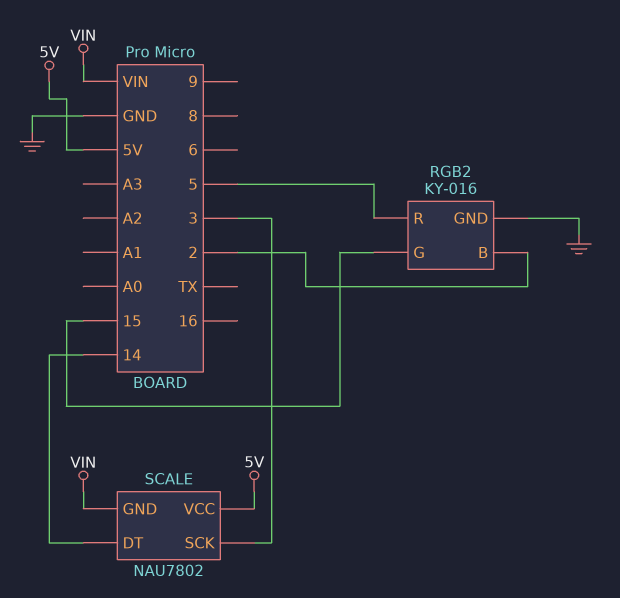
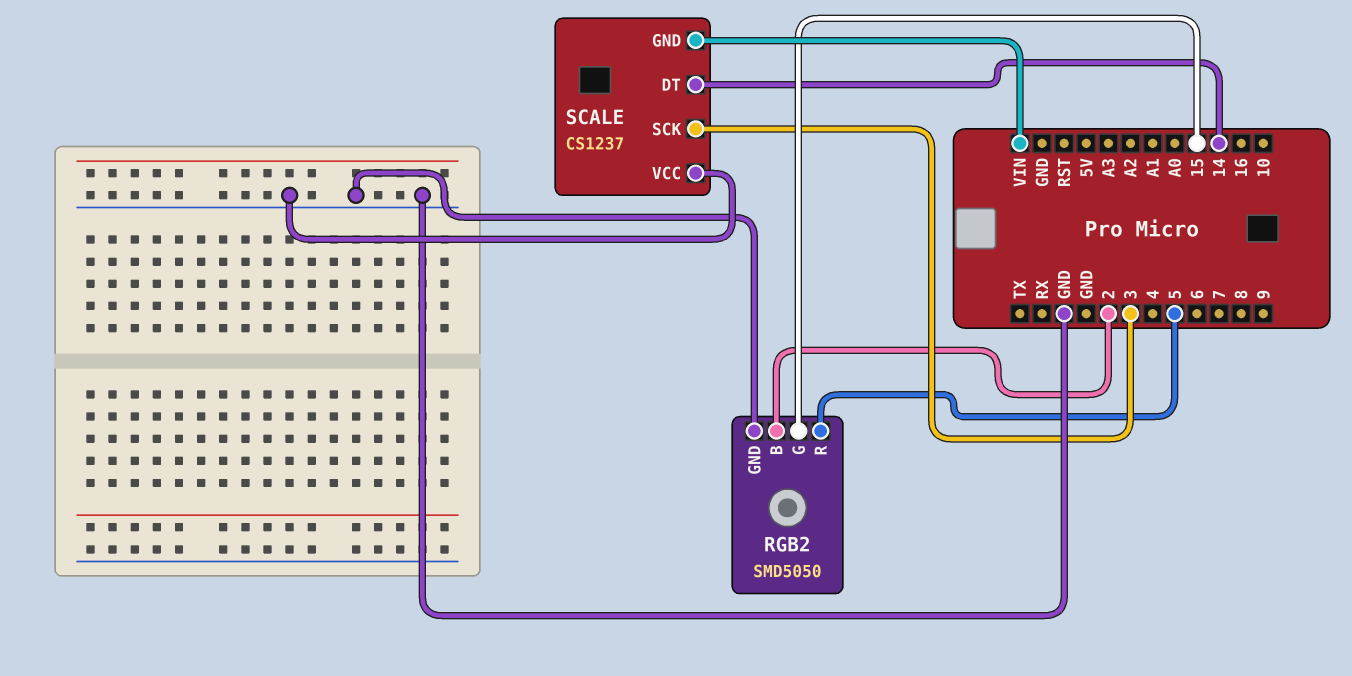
RGB2: KY-016 -> SMD5050
SCALE: NAU7802 -> CS1237
SCALE pin VCC: 5V -> GND

